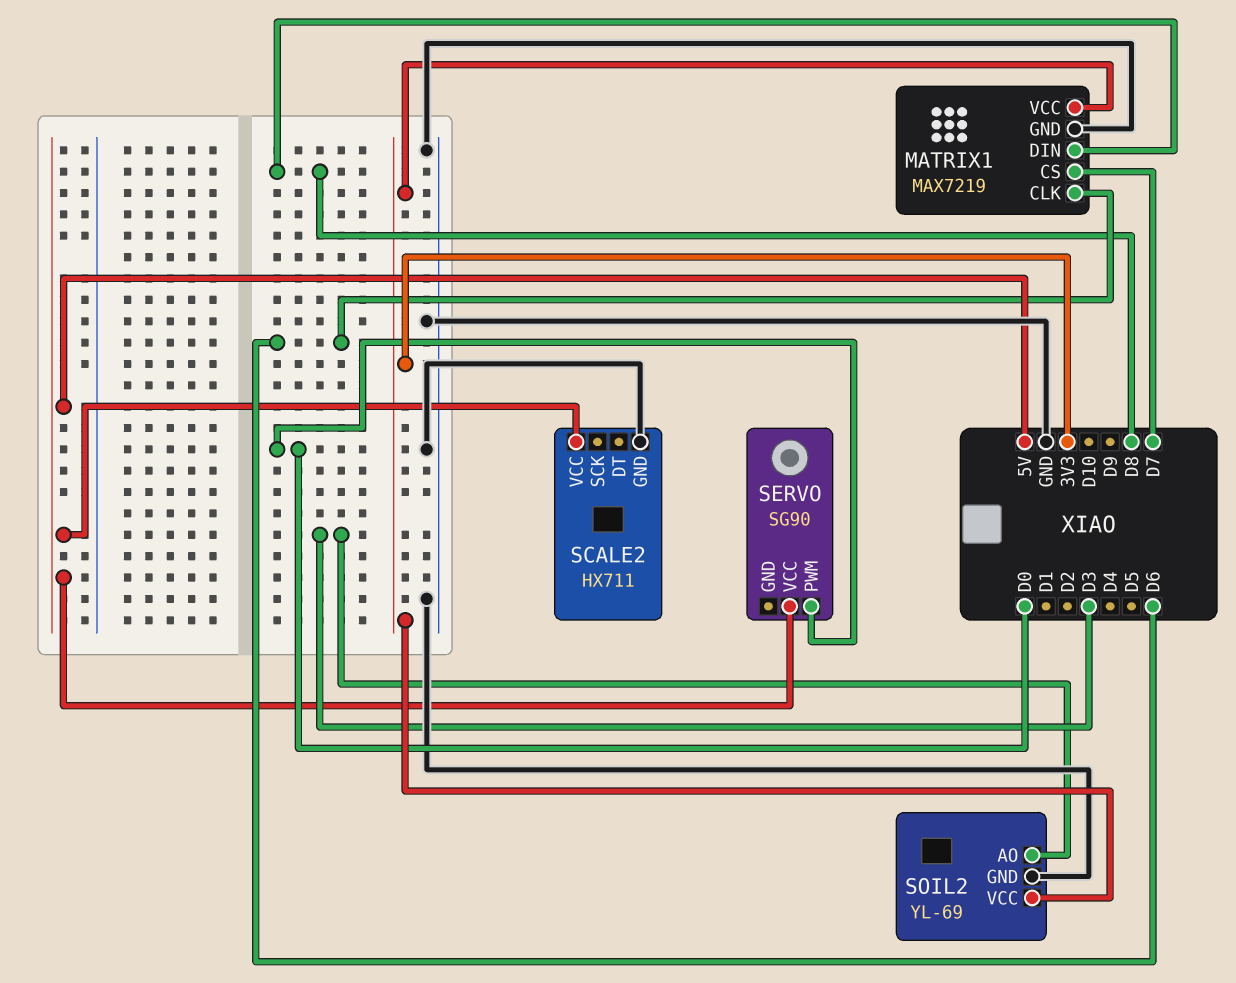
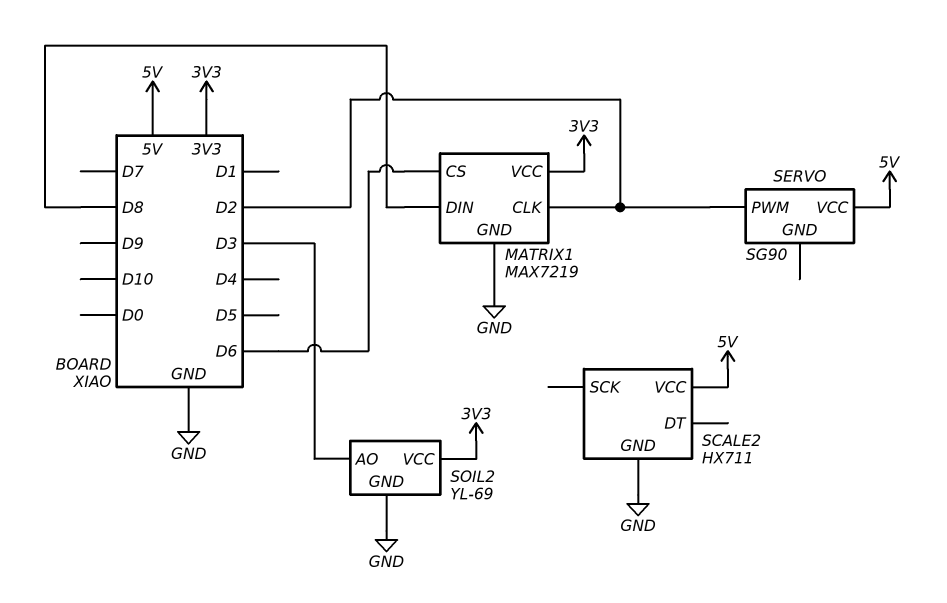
MATRIX1 pin CLK: D6 -> D2
MATRIX1 pin CS: D7 -> D6
SERVO pin PWM: D0 -> D2

